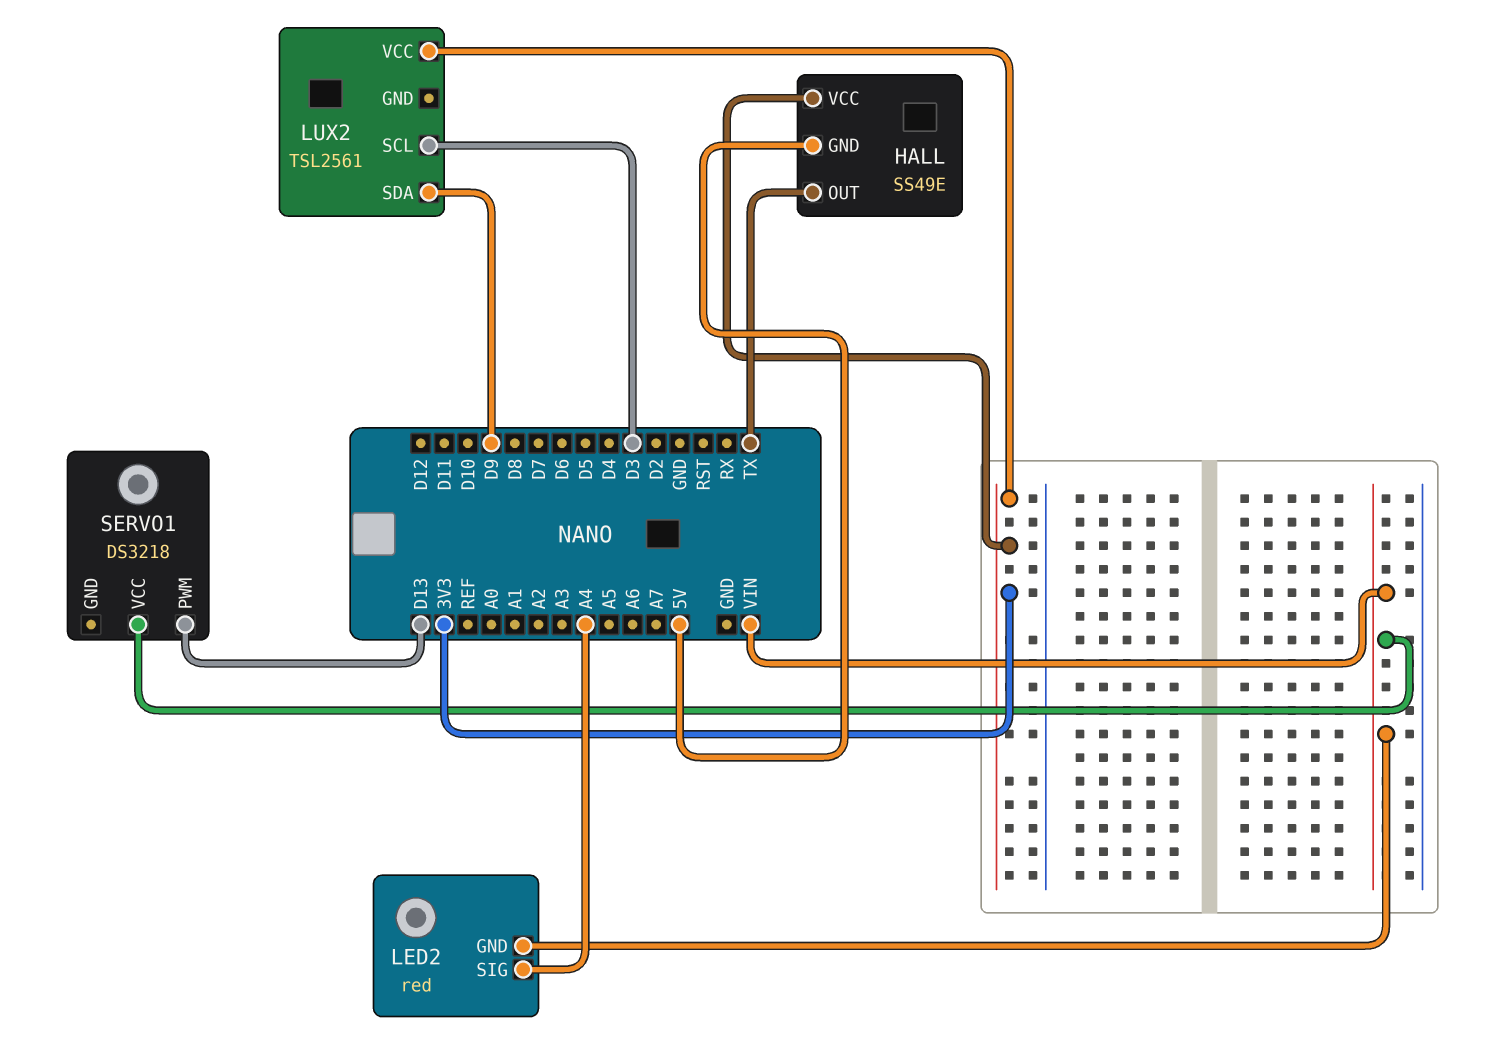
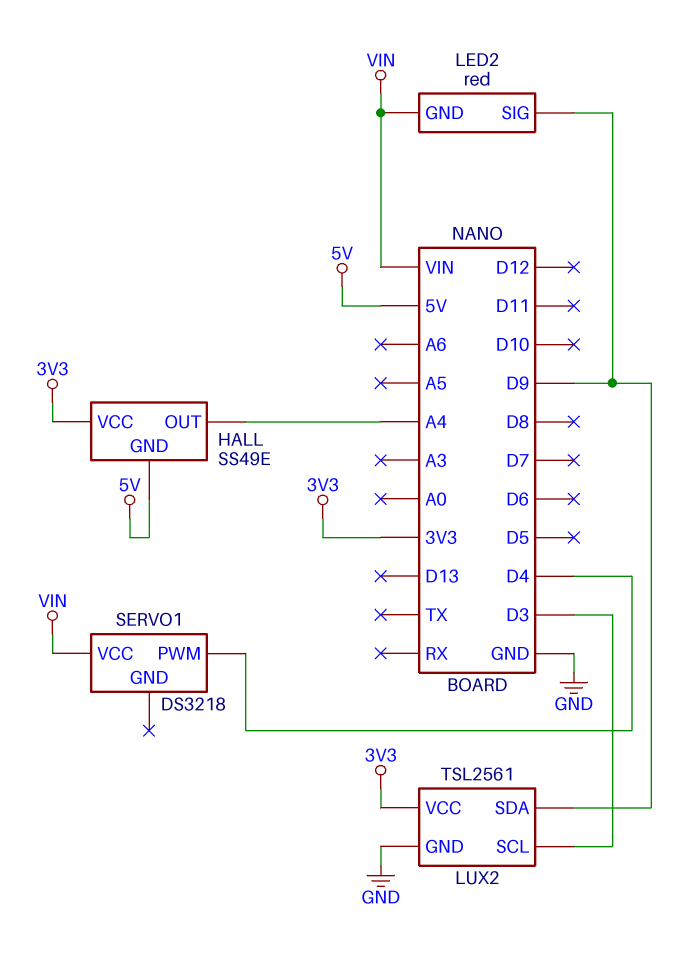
HALL pin OUT: TX -> A4
LED2 pin SIG: A4 -> D9
LUX2 pin GND: none -> GND
SERVO1 pin PWM: D13 -> D4

